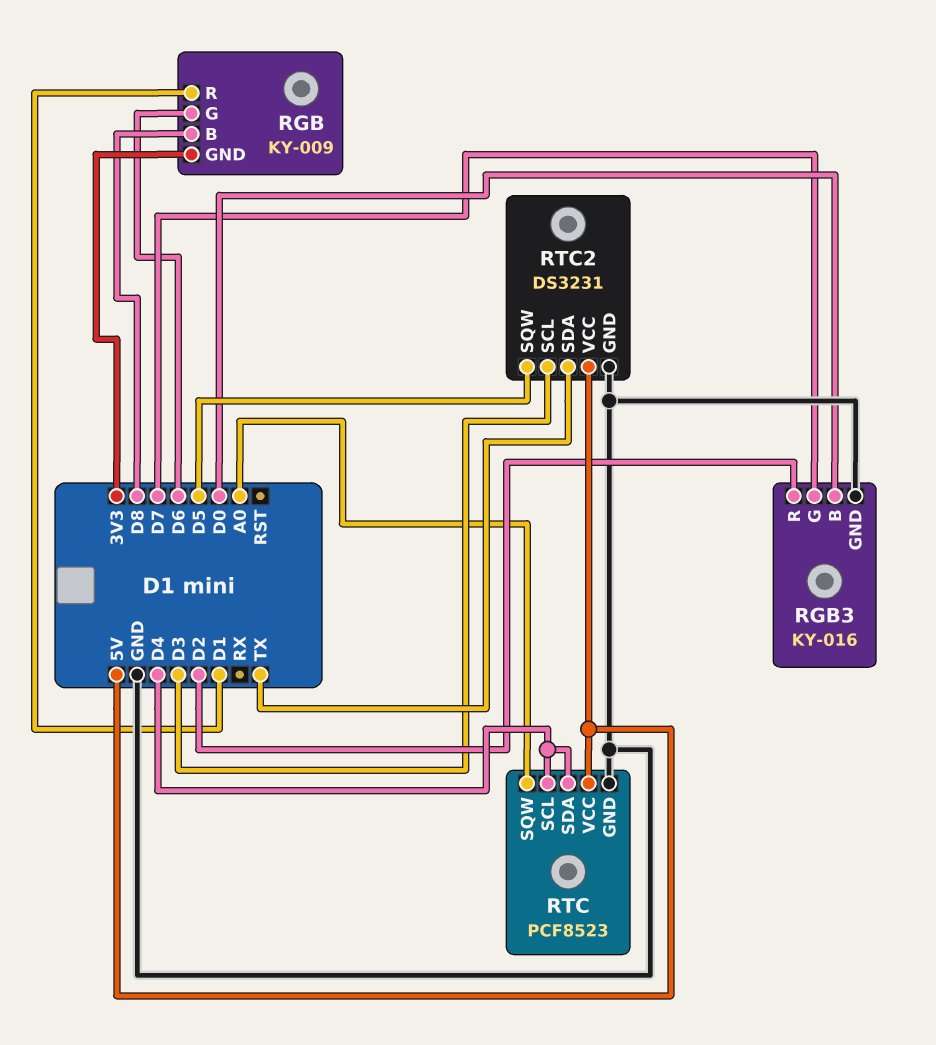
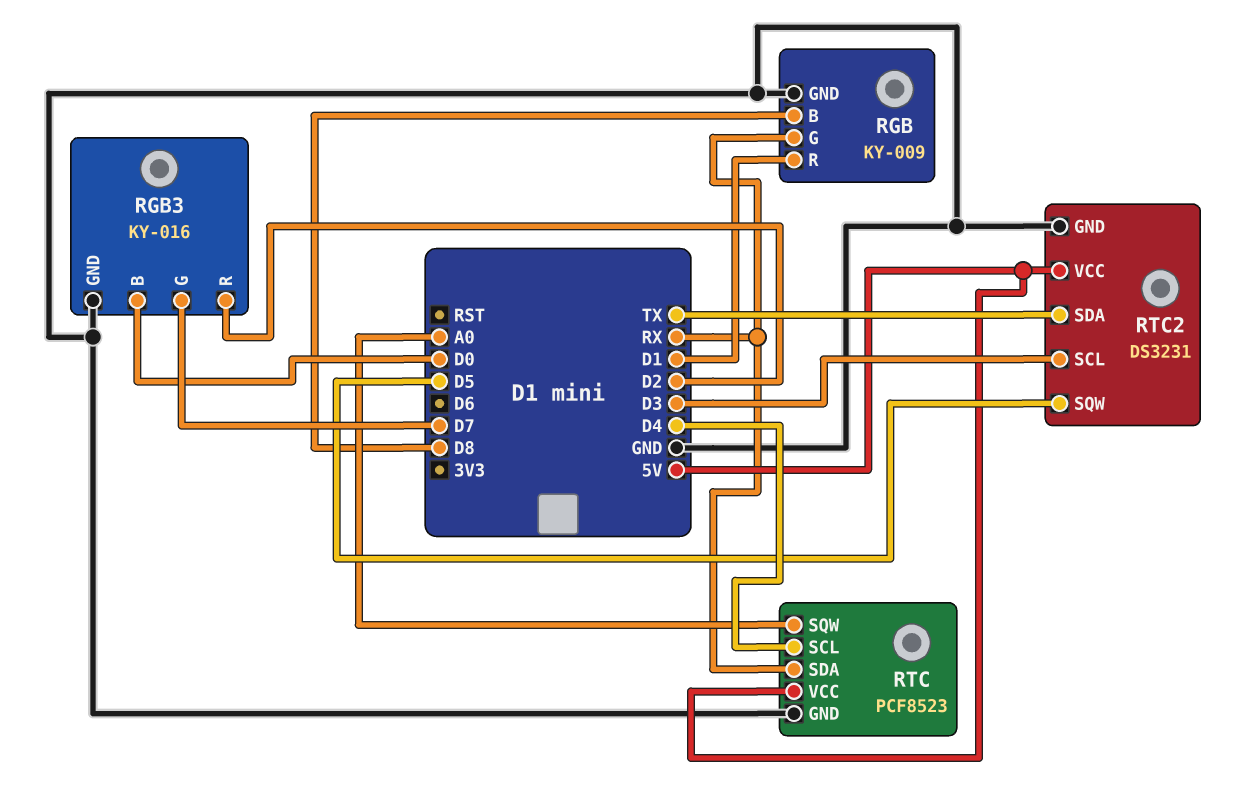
RGB pin G: D6 -> RX
RGB pin GND: 3V3 -> GND
RTC pin SDA: D4 -> RX

